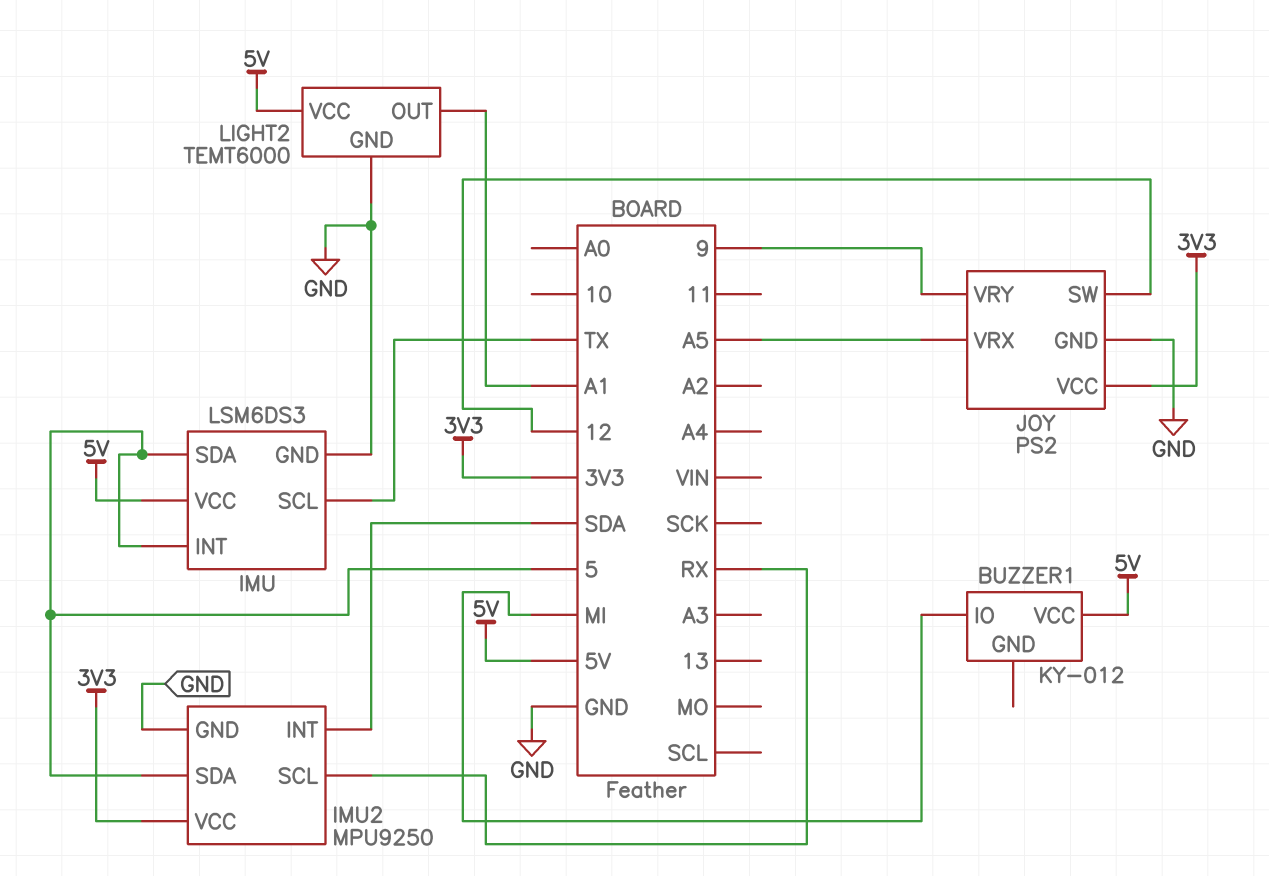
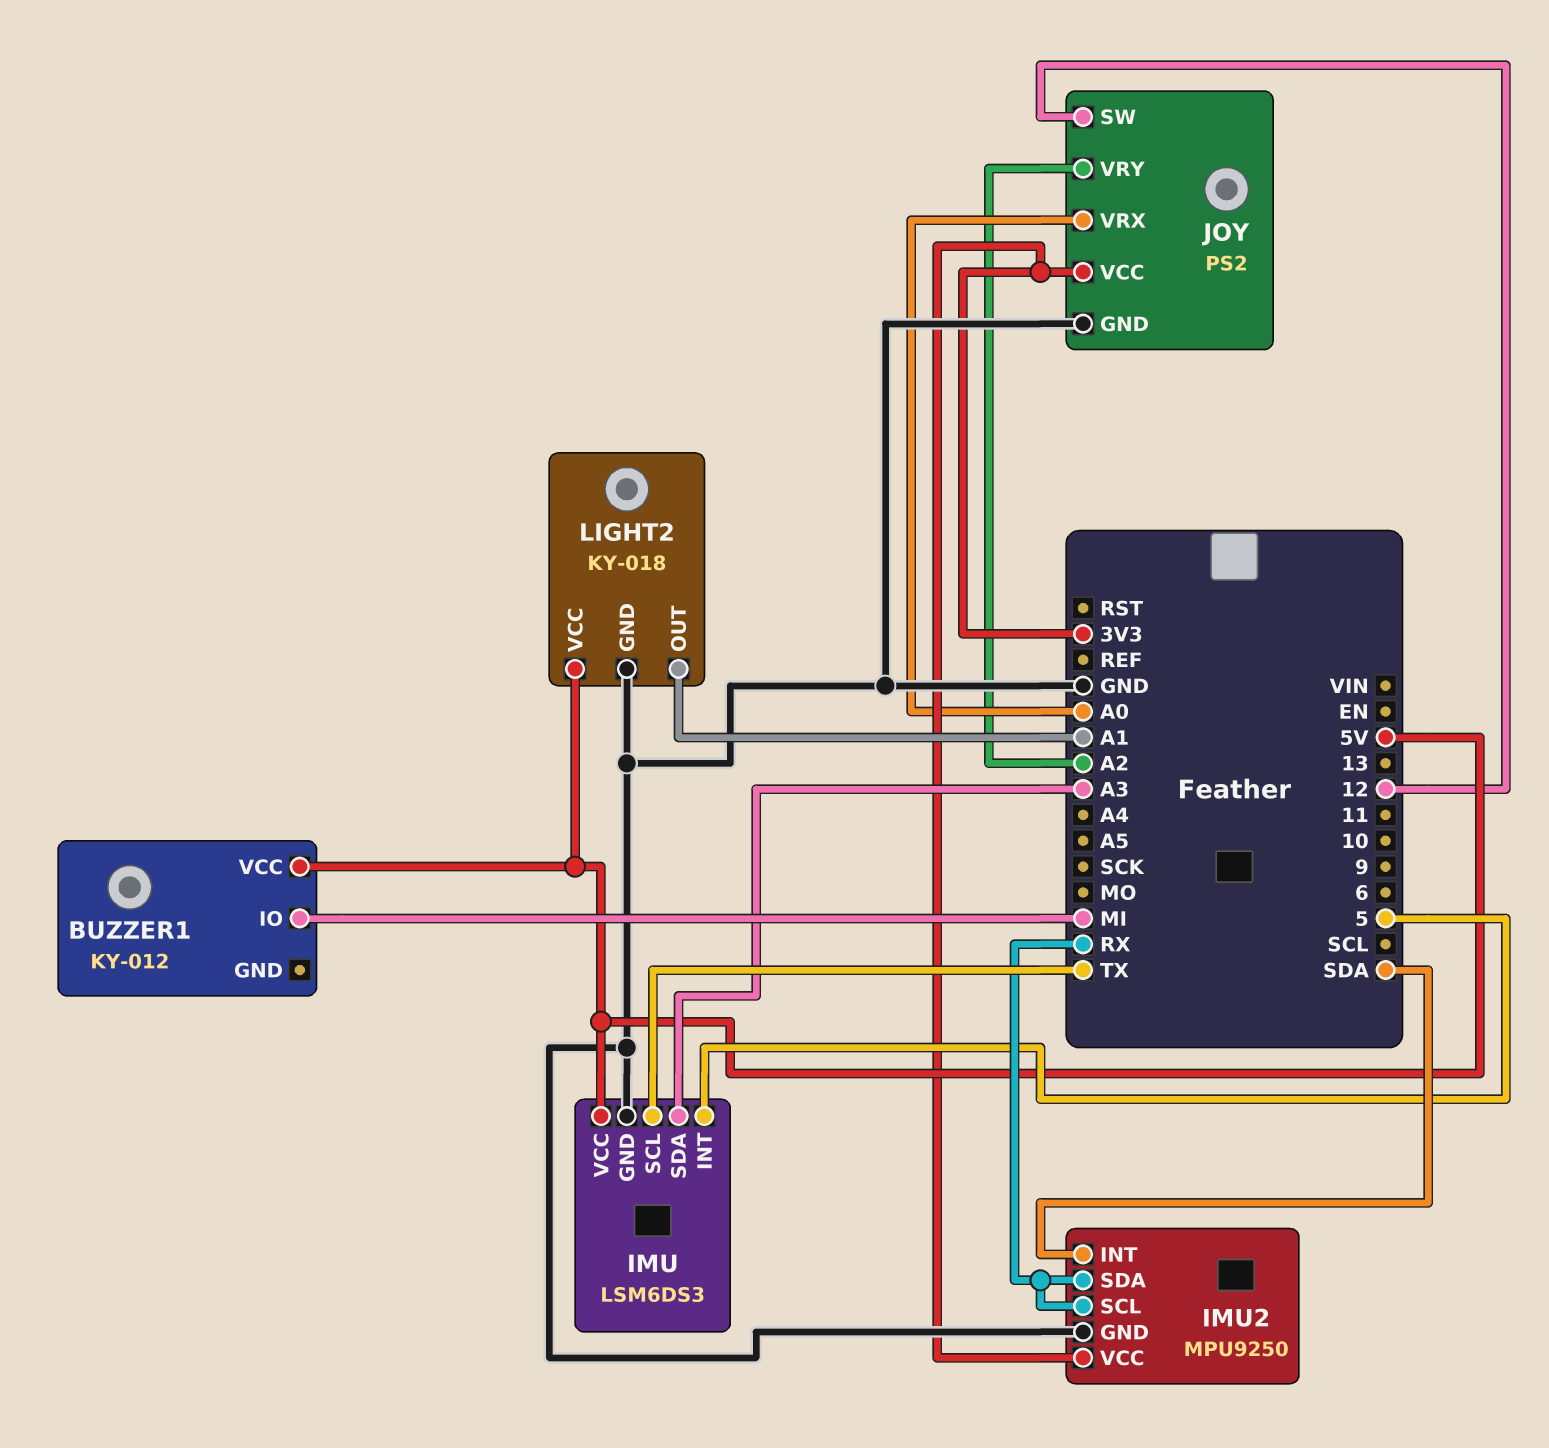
IMU pin SDA: 5 -> A3
IMU2 pin SDA: 5 -> RX
JOY pin VRX: A5 -> A0
JOY pin VRY: 9 -> A2
LIGHT2: TEMT6000 -> KY-018

